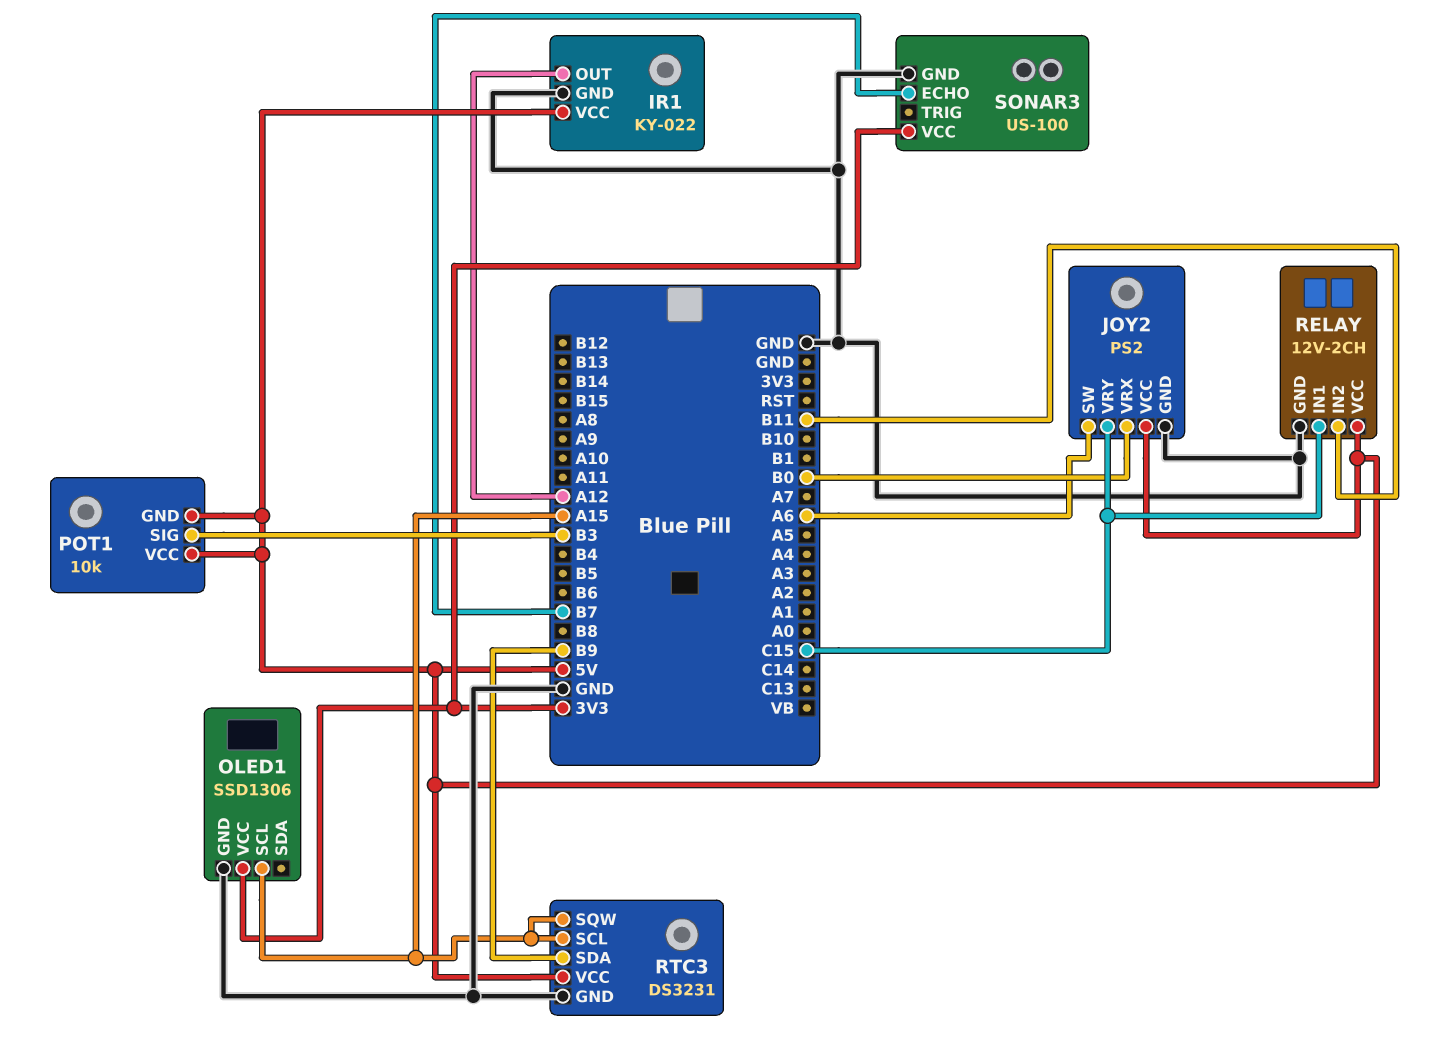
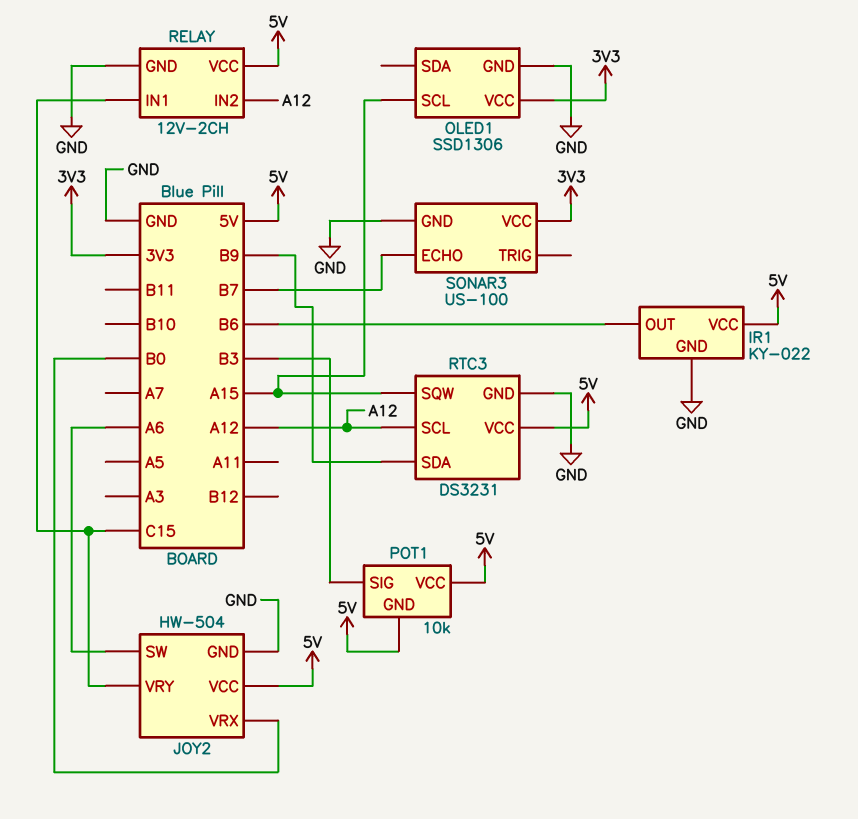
IR1 pin OUT: A12 -> B6
JOY2: PS2 -> HW-504
RELAY pin IN2: B11 -> A12
RTC3 pin SCL: A15 -> A12

